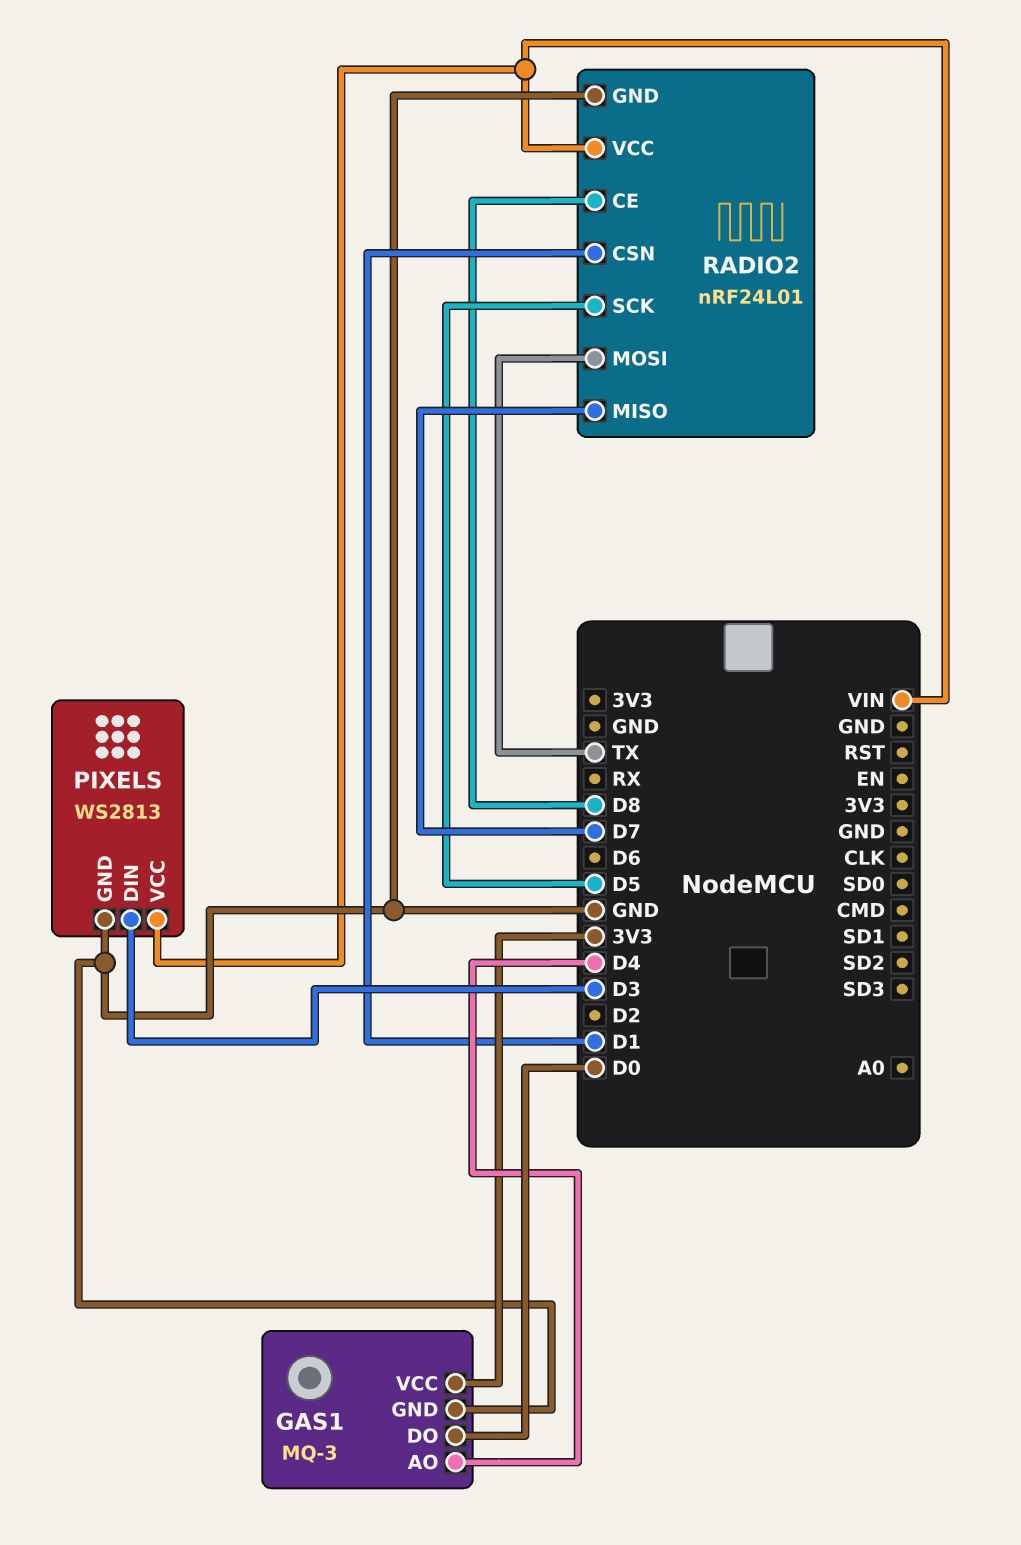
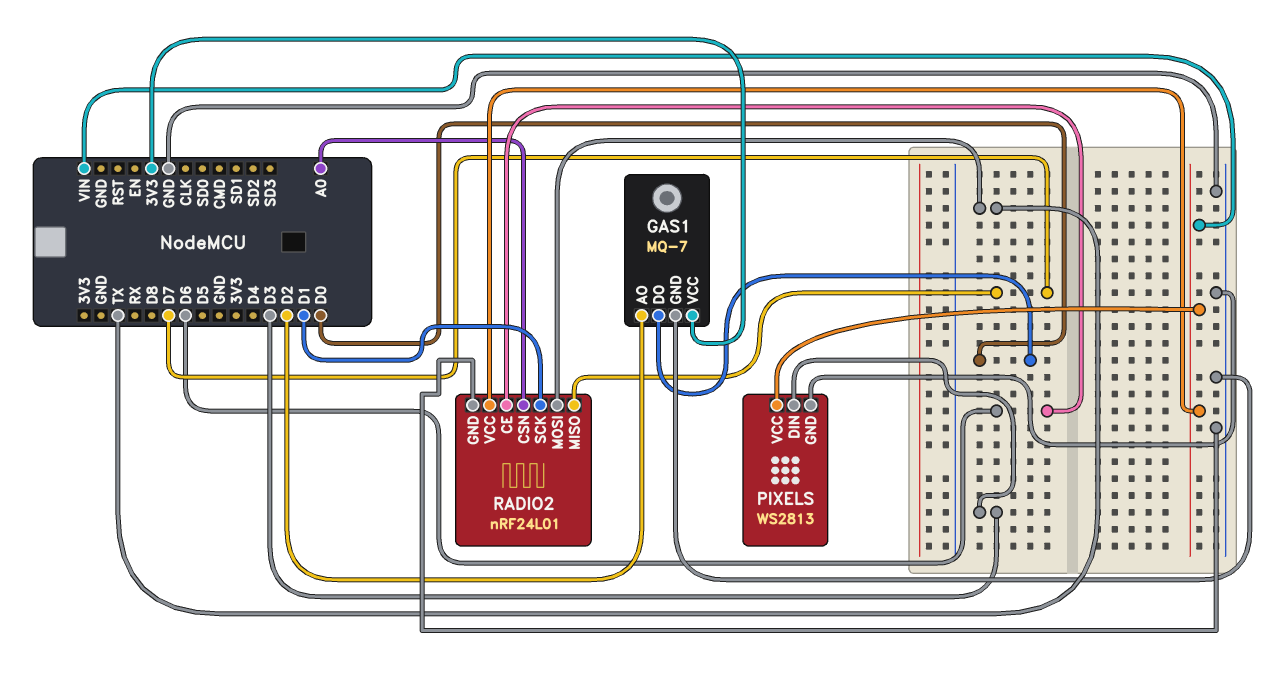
GAS1: MQ-3 -> MQ-7
GAS1 pin AO: D4 -> D2
RADIO2 pin CE: D8 -> D6
RADIO2 pin CSN: D1 -> A0
RADIO2 pin SCK: D5 -> D1

